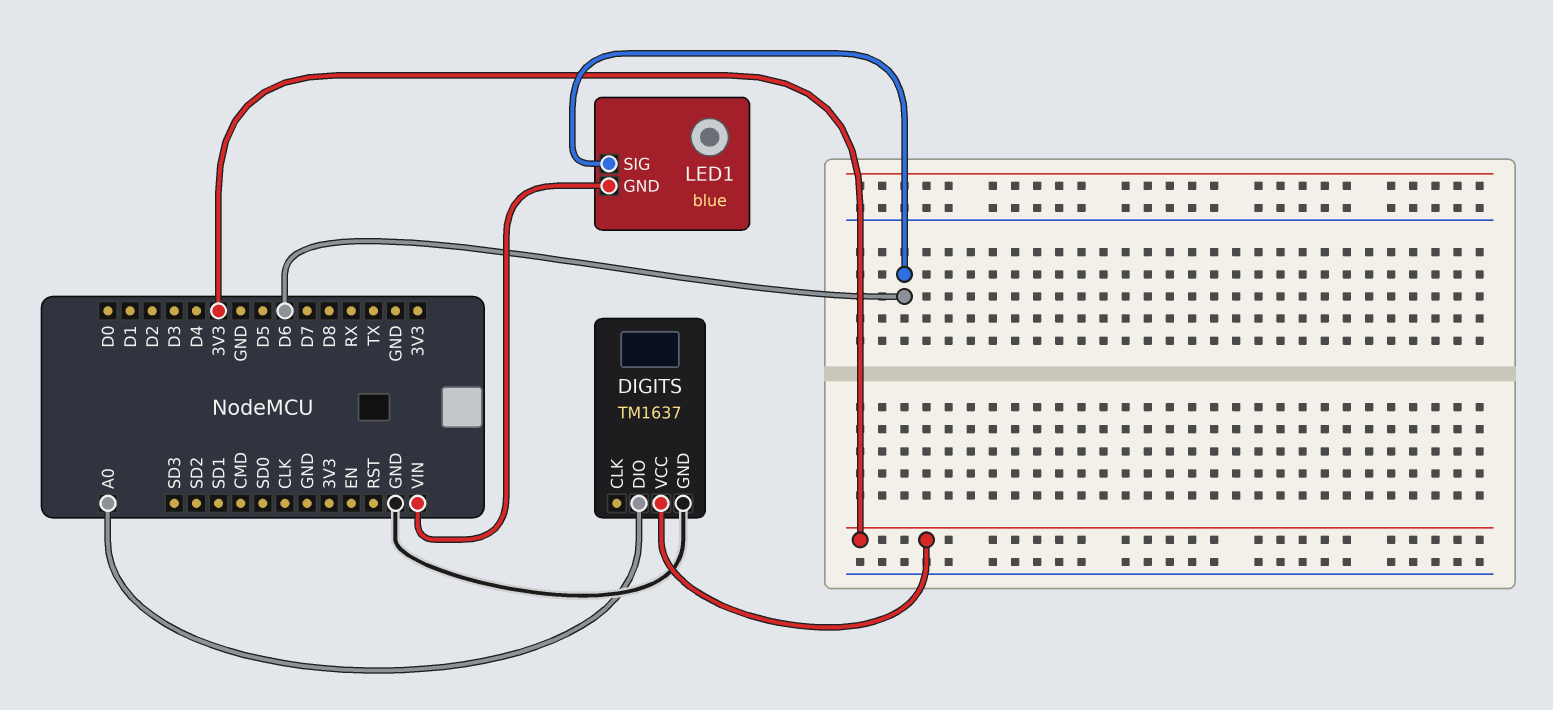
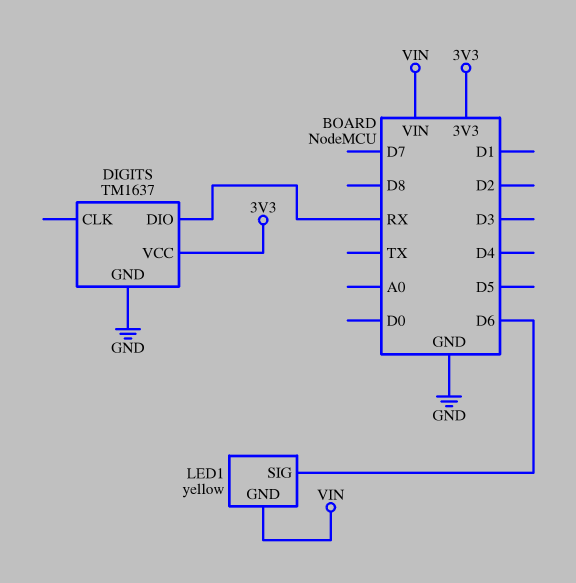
DIGITS pin DIO: A0 -> RX
LED1: blue -> yellow

